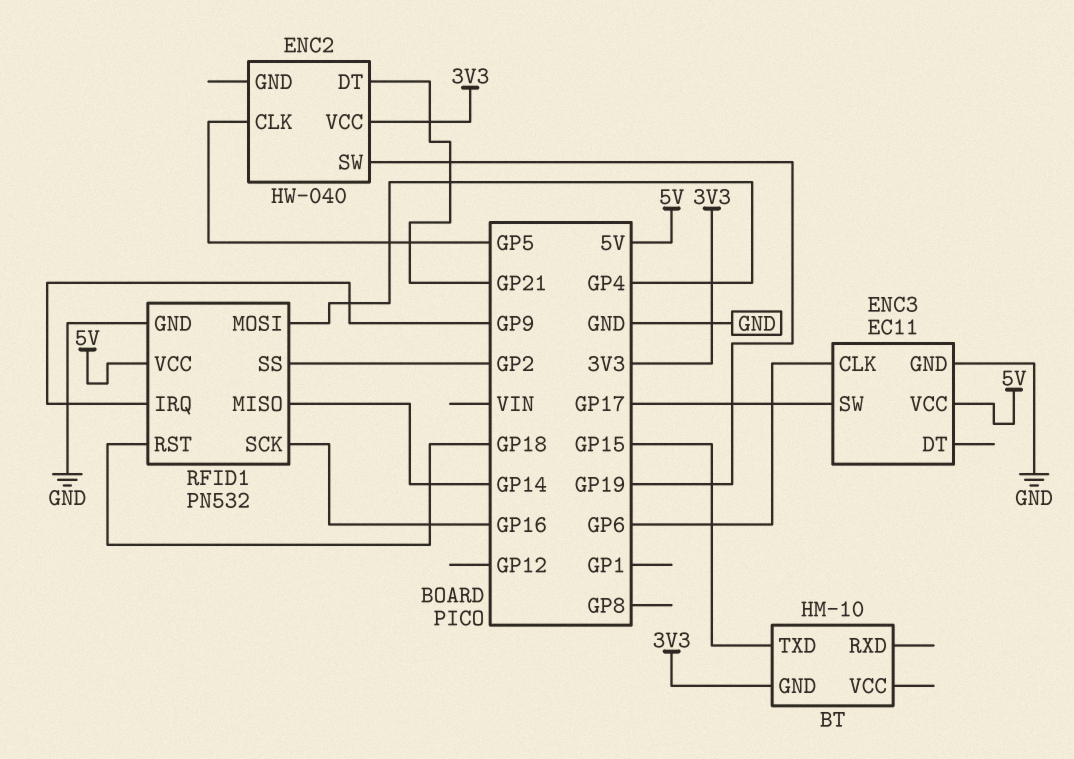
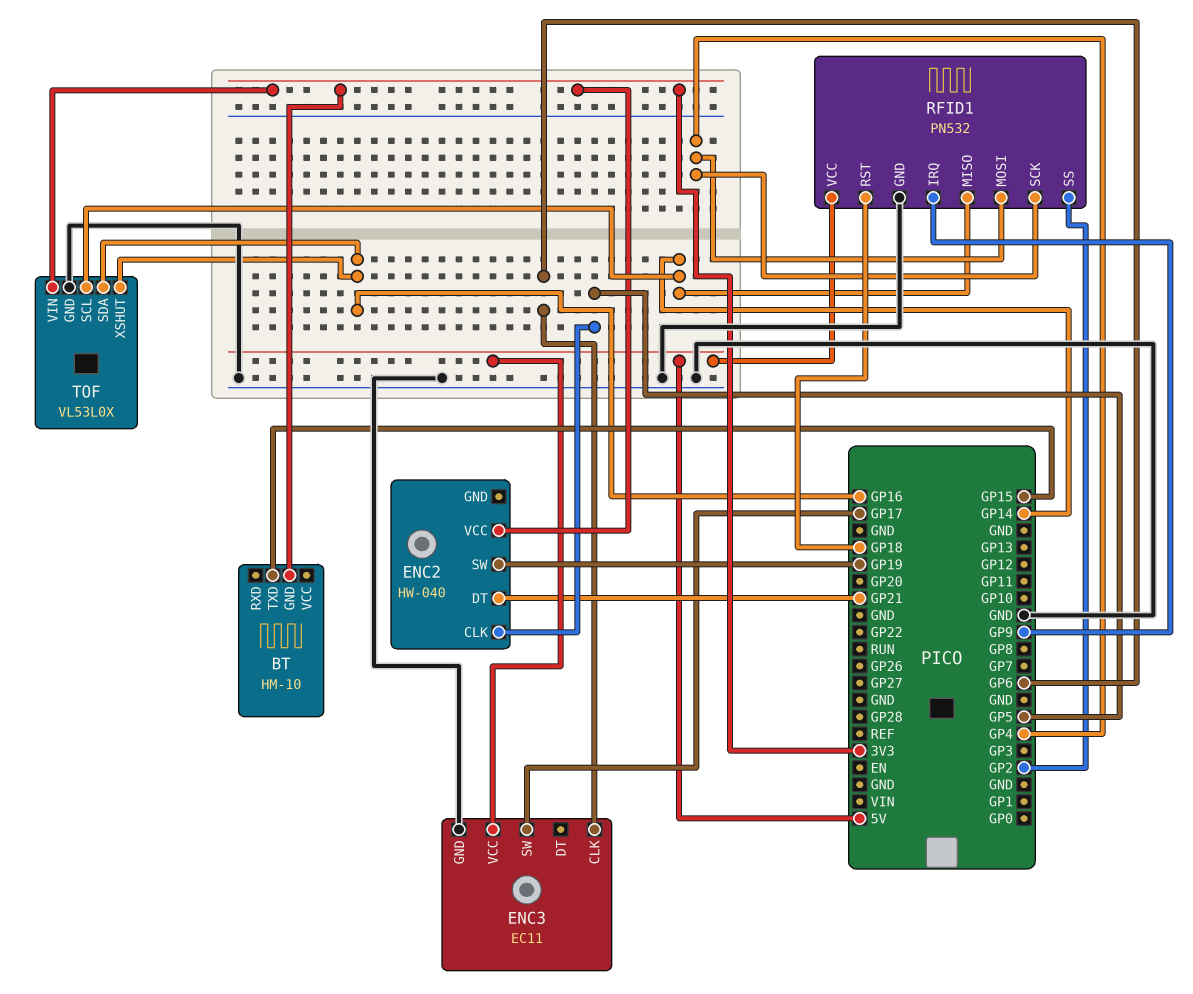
RFID1 pin SCK: GP16 -> GP4
TOF: none -> VL53L0X
TOF pin GND: none -> GND
TOF pin SCL: none -> GP14
TOF pin SDA: none -> GP16
TOF pin VIN: none -> 3V3
TOF pin XSHUT: none -> GP16

